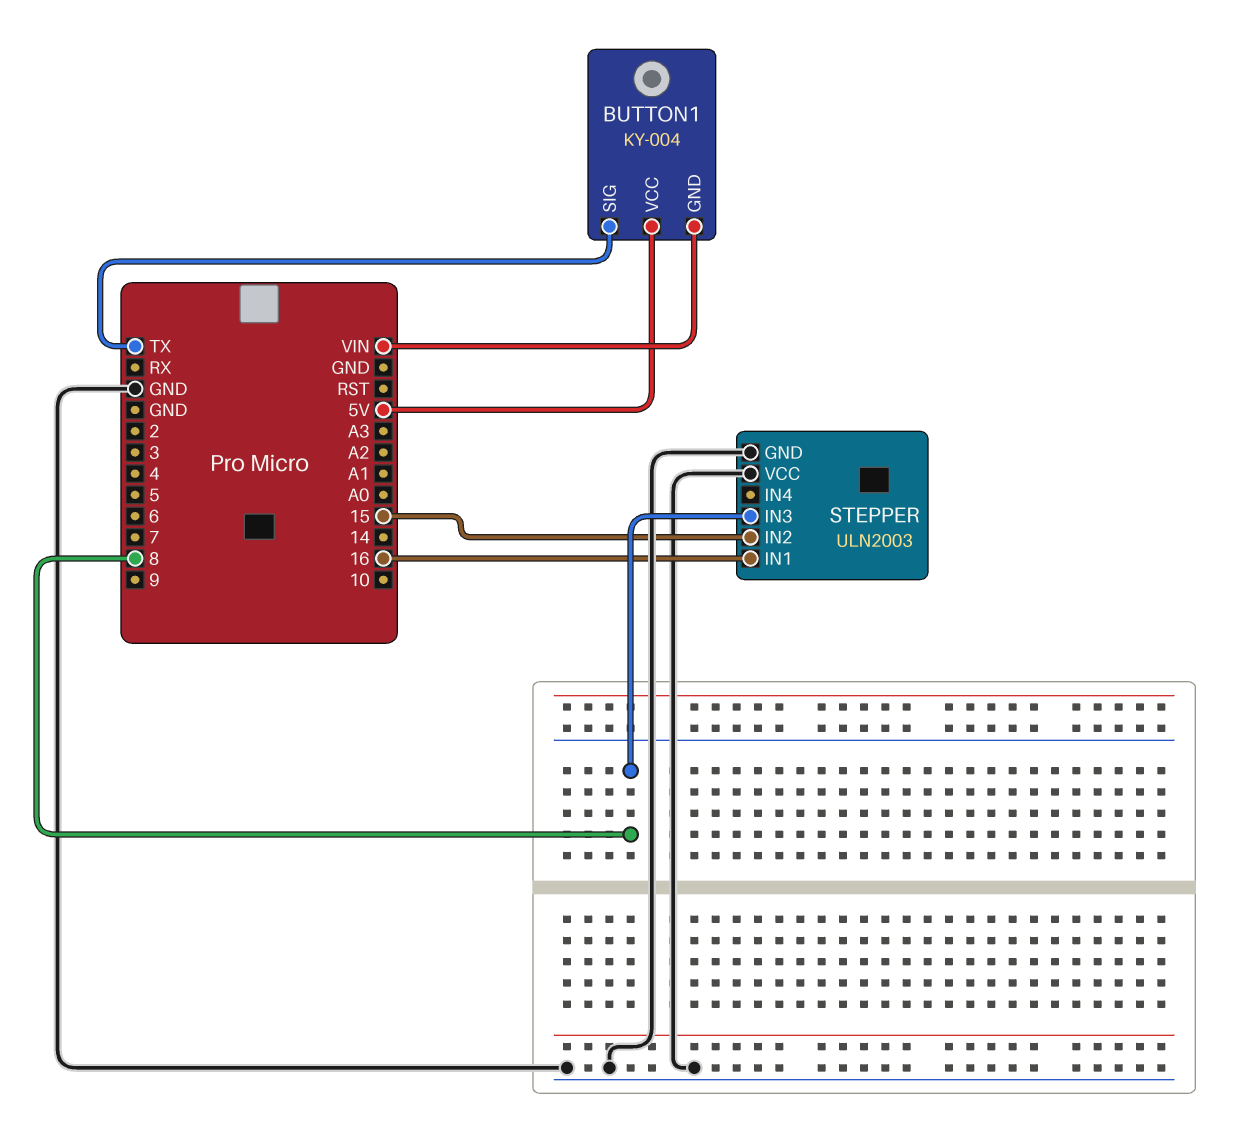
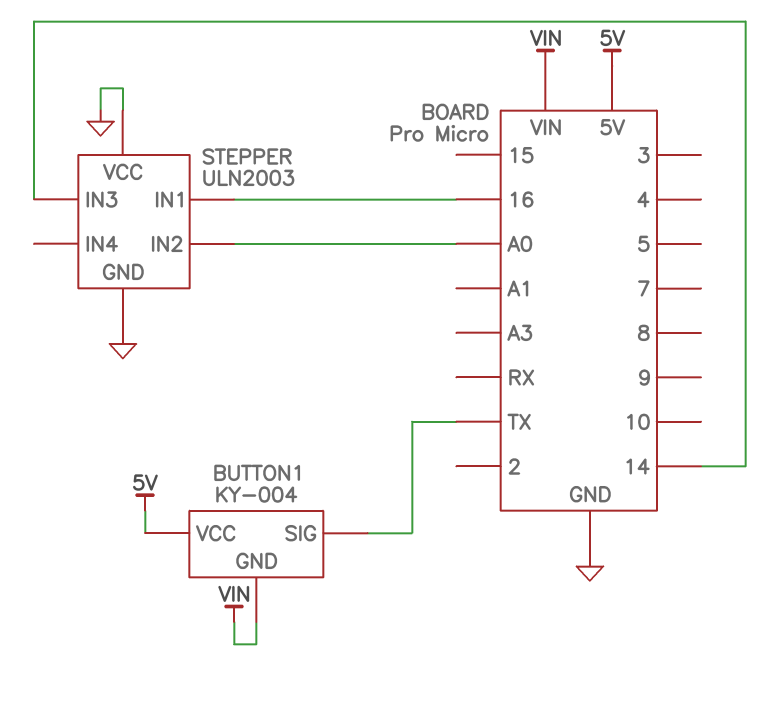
STEPPER pin IN2: 15 -> A0
STEPPER pin IN3: 8 -> 14

